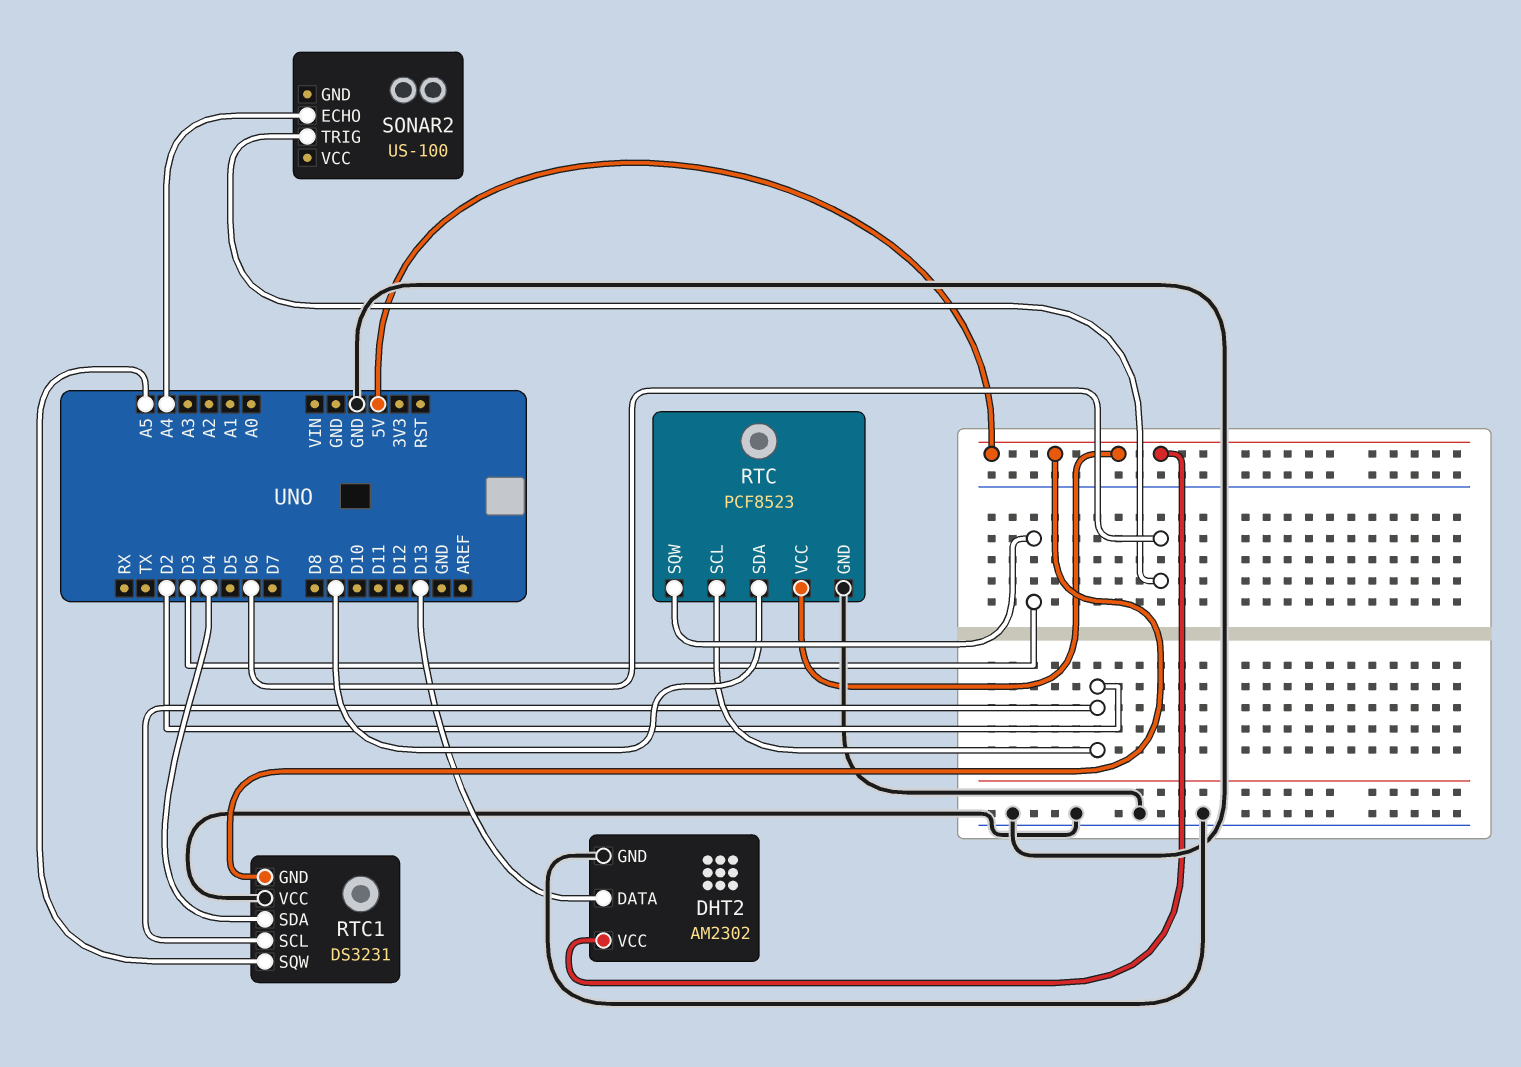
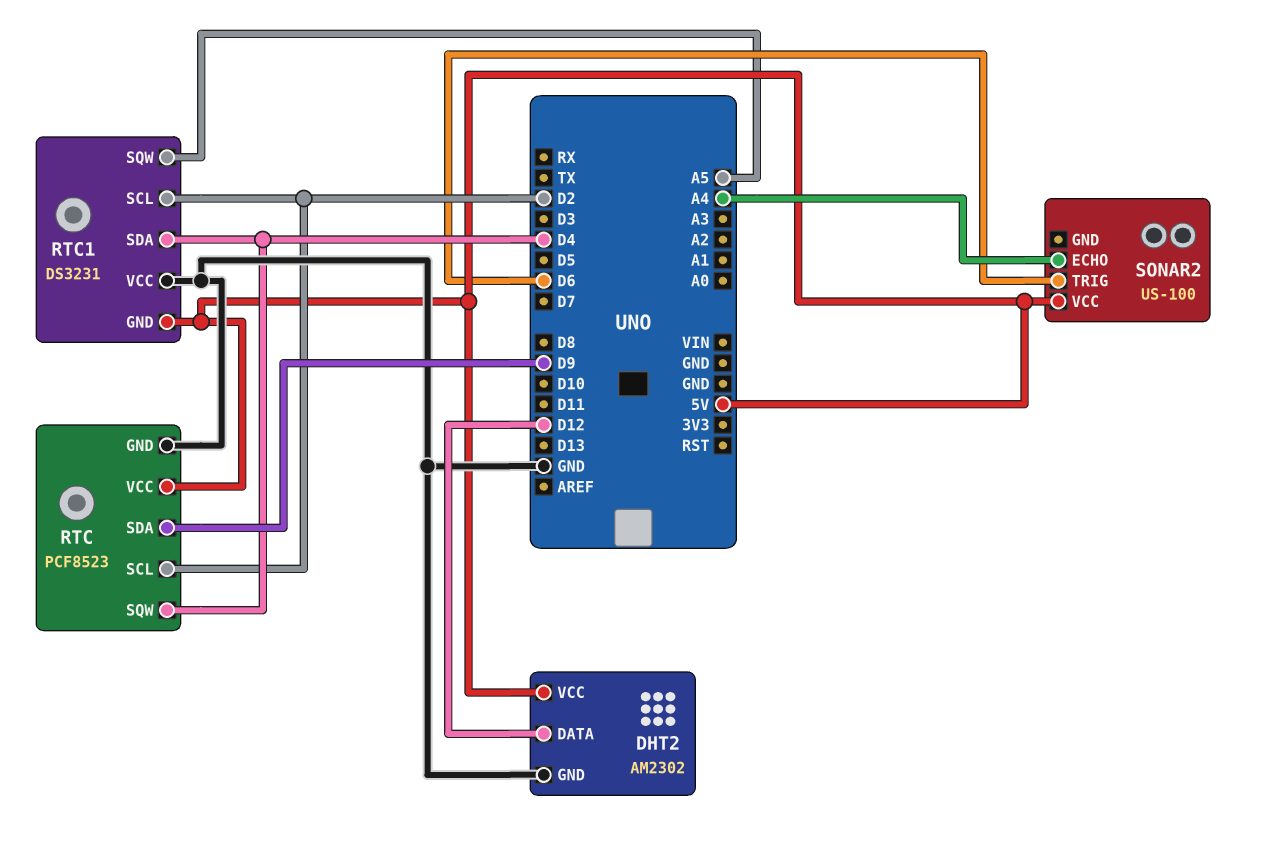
DHT2 pin DATA: D13 -> D12
RTC pin SQW: D3 -> D4
SONAR2 pin VCC: none -> 5V

